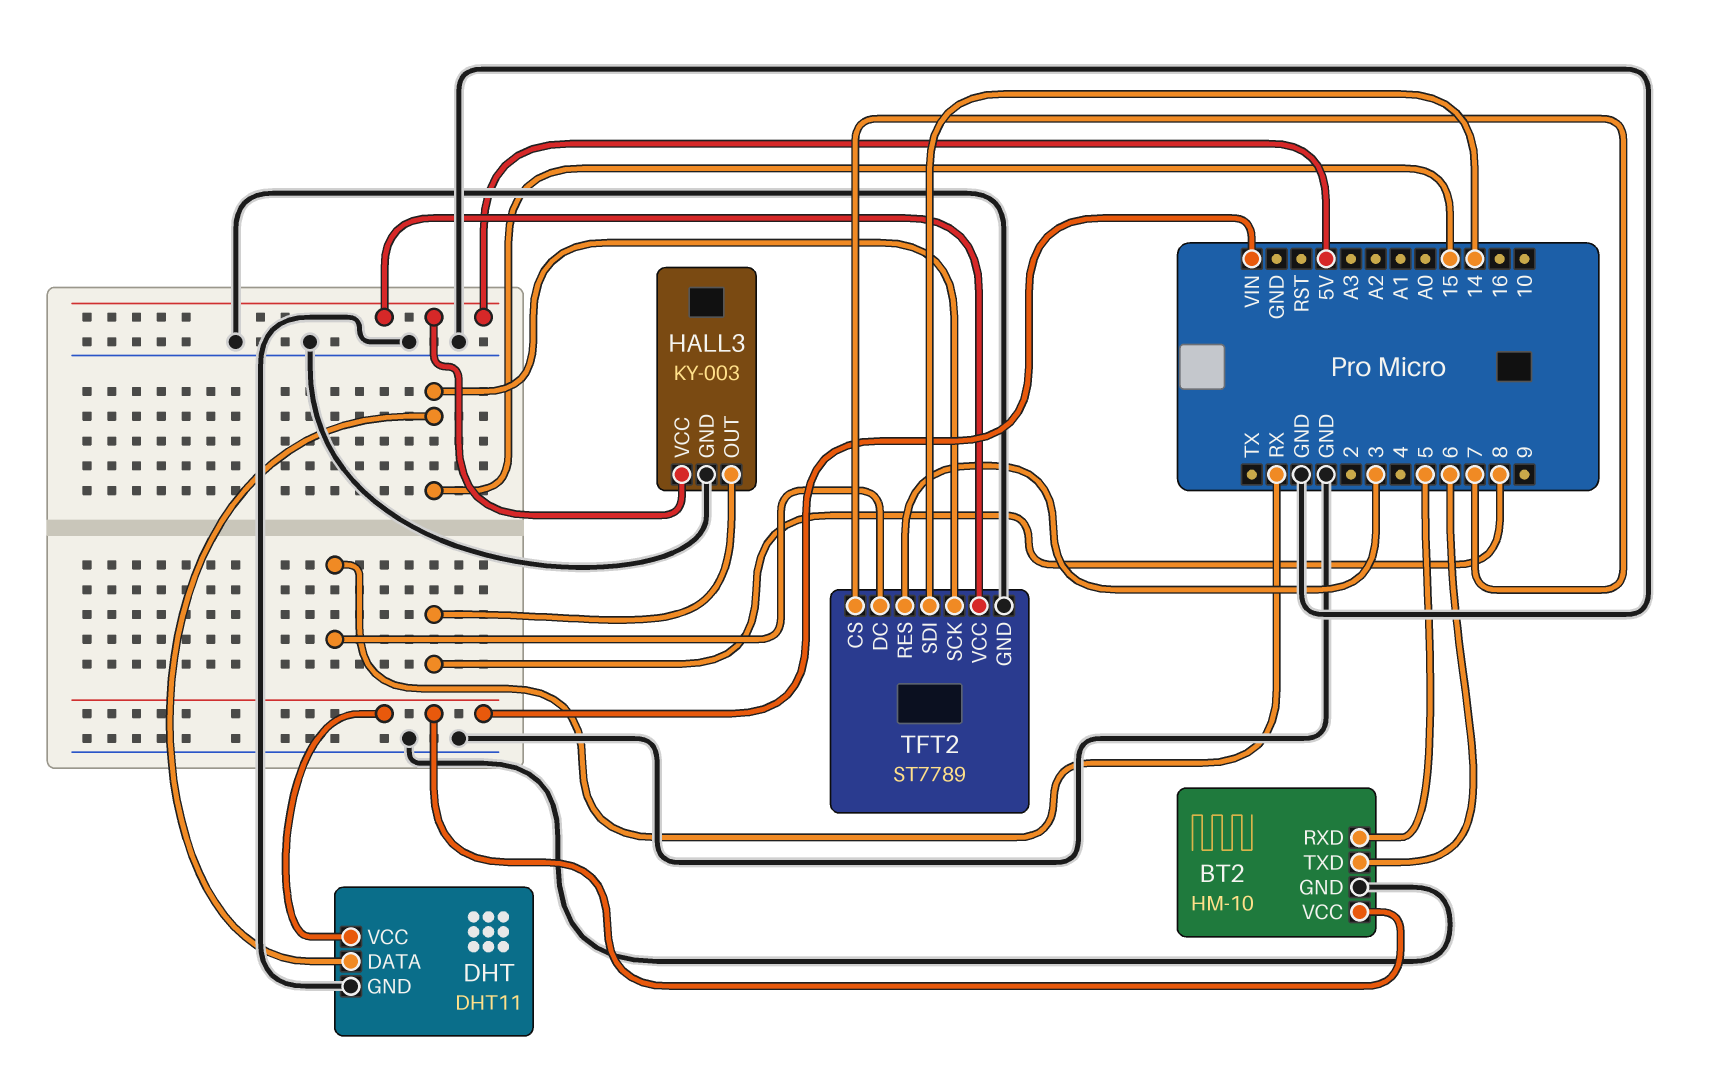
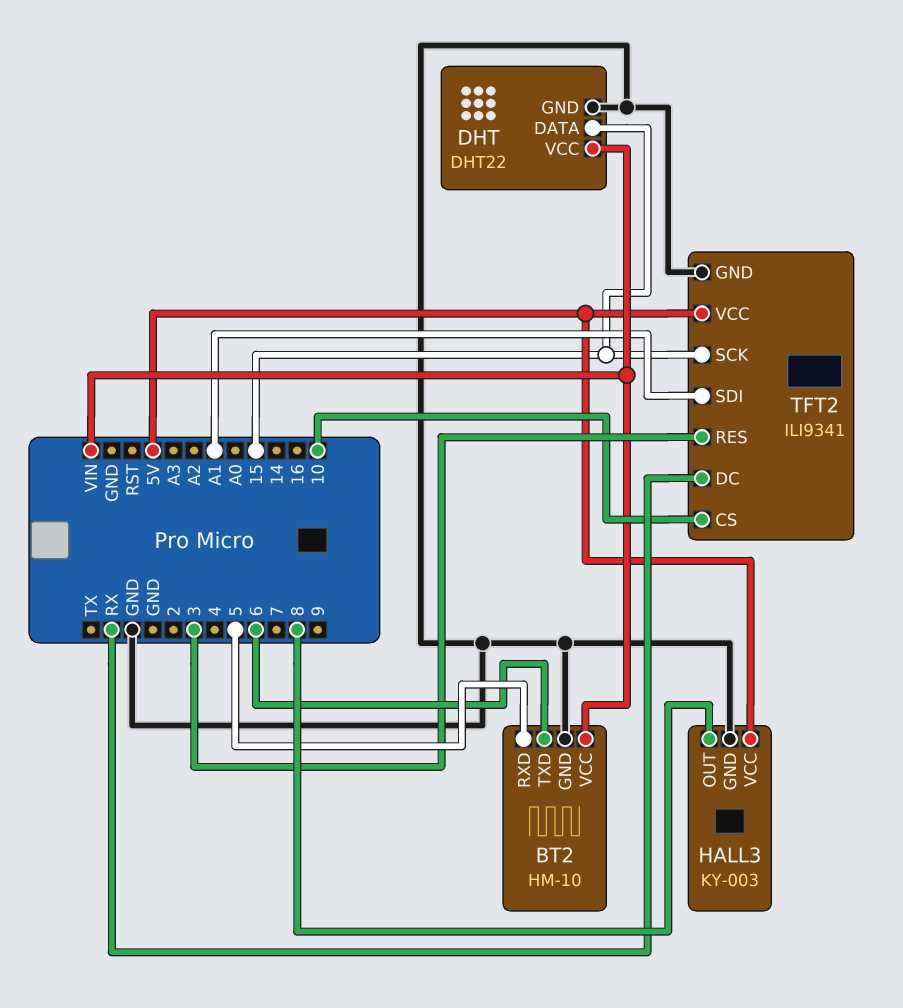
DHT: DHT11 -> DHT22
TFT2: ST7789 -> ILI9341
TFT2 pin CS: 7 -> 10
TFT2 pin SDI: 14 -> A1

